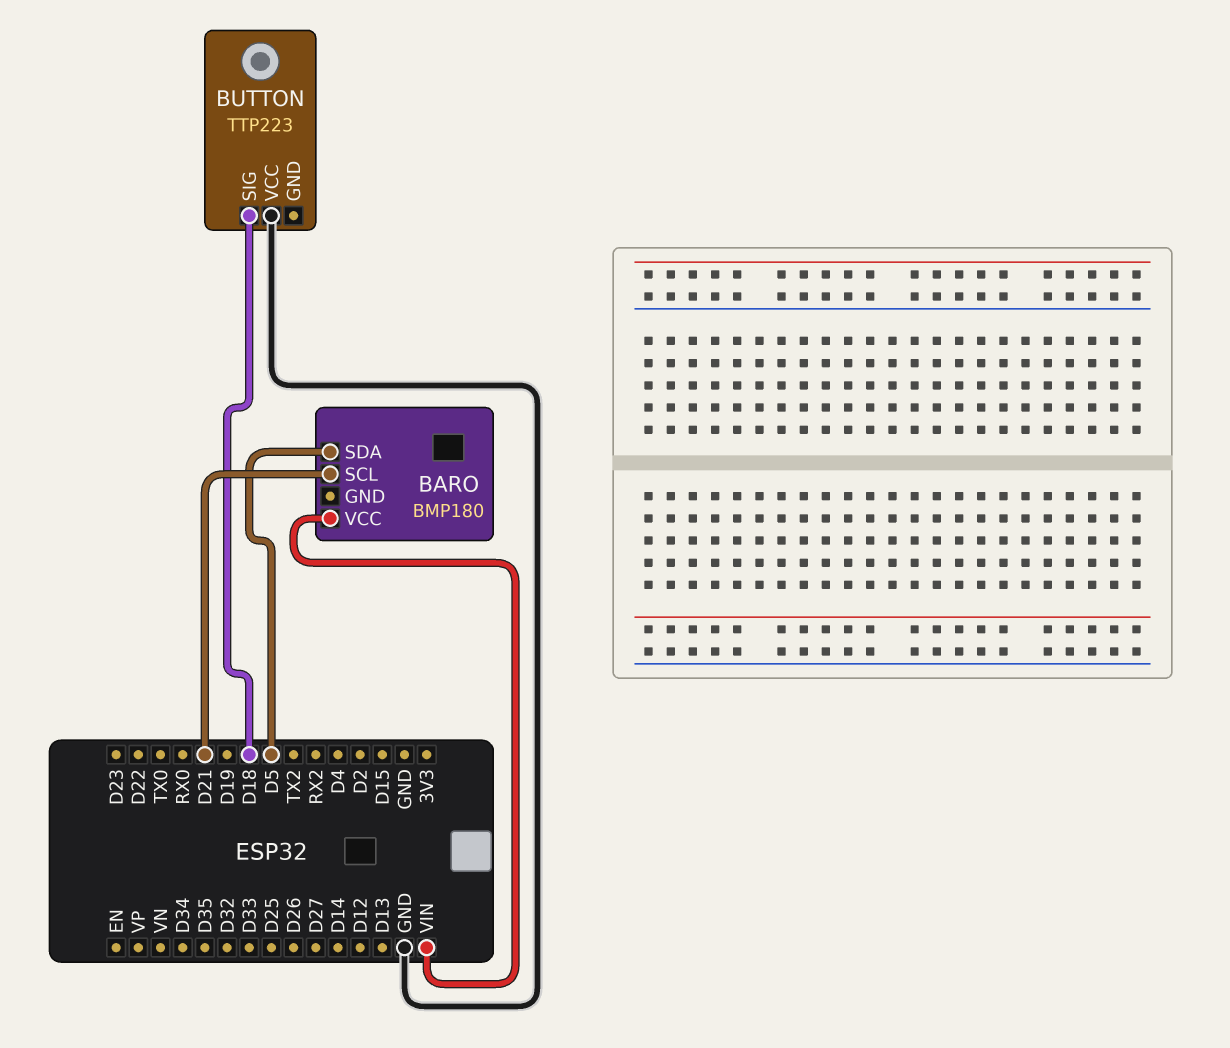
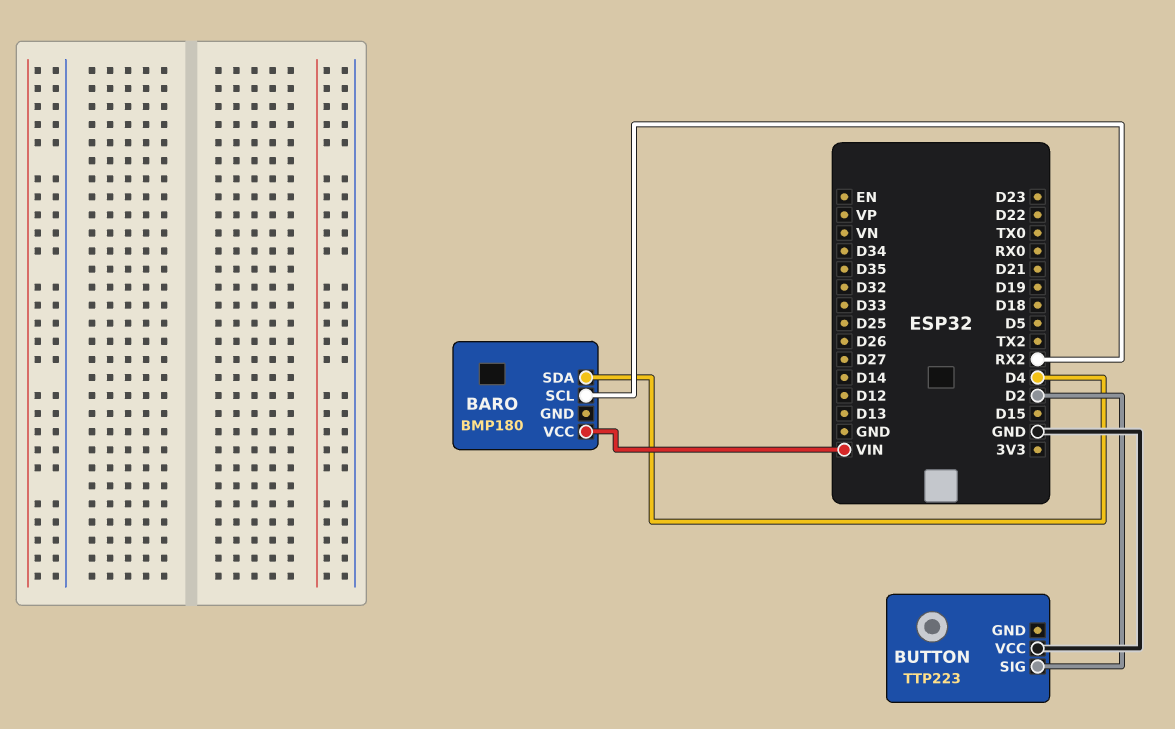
BARO pin SCL: D21 -> RX2
BARO pin SDA: D5 -> D4
BUTTON pin SIG: D18 -> D2

